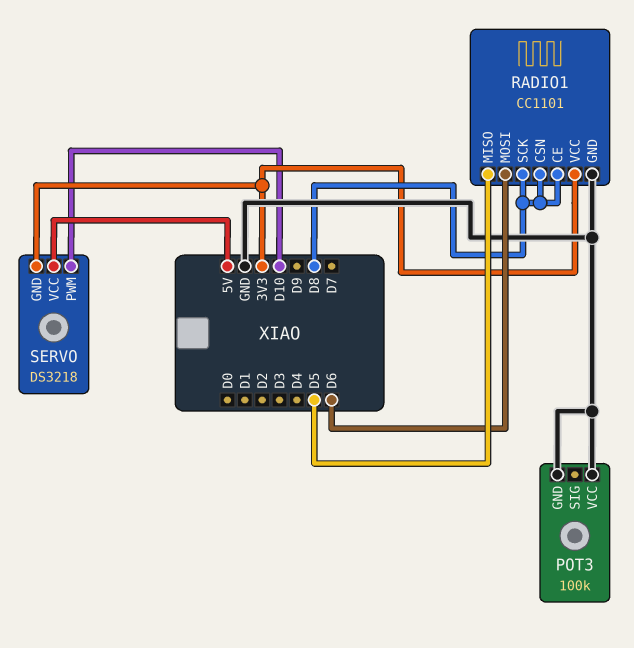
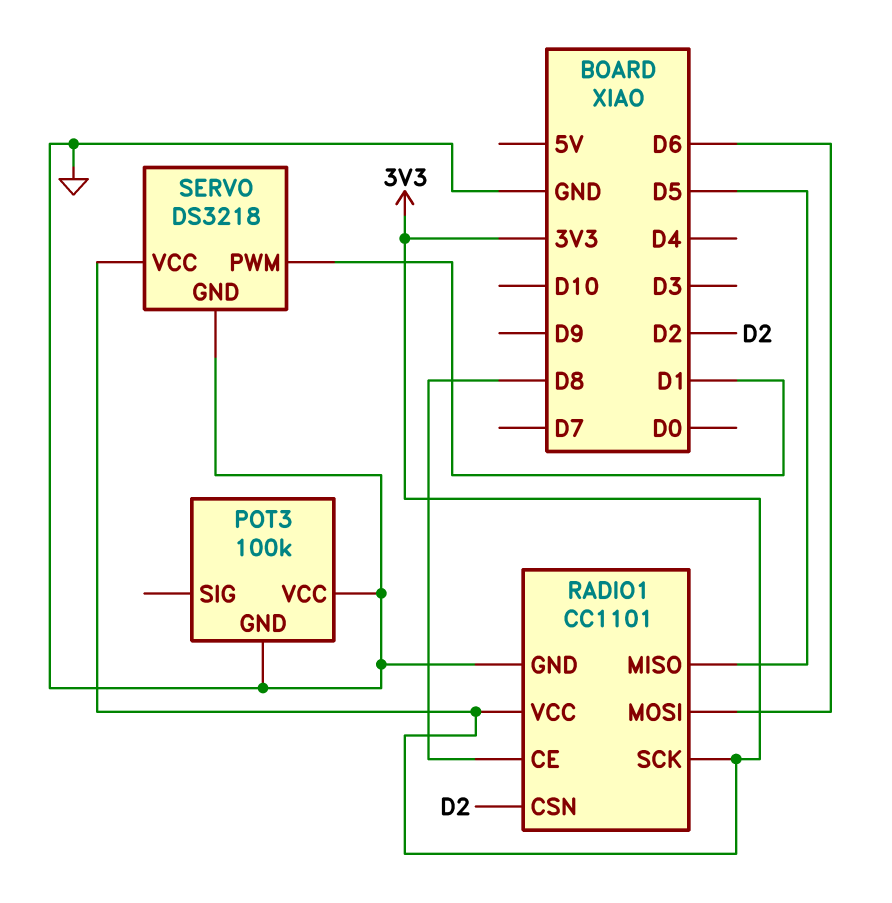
RADIO1 pin CSN: D8 -> D2
RADIO1 pin SCK: D8 -> 3V3
SERVO pin GND: 3V3 -> GND
SERVO pin PWM: D10 -> D1
SERVO pin VCC: 5V -> 3V3

